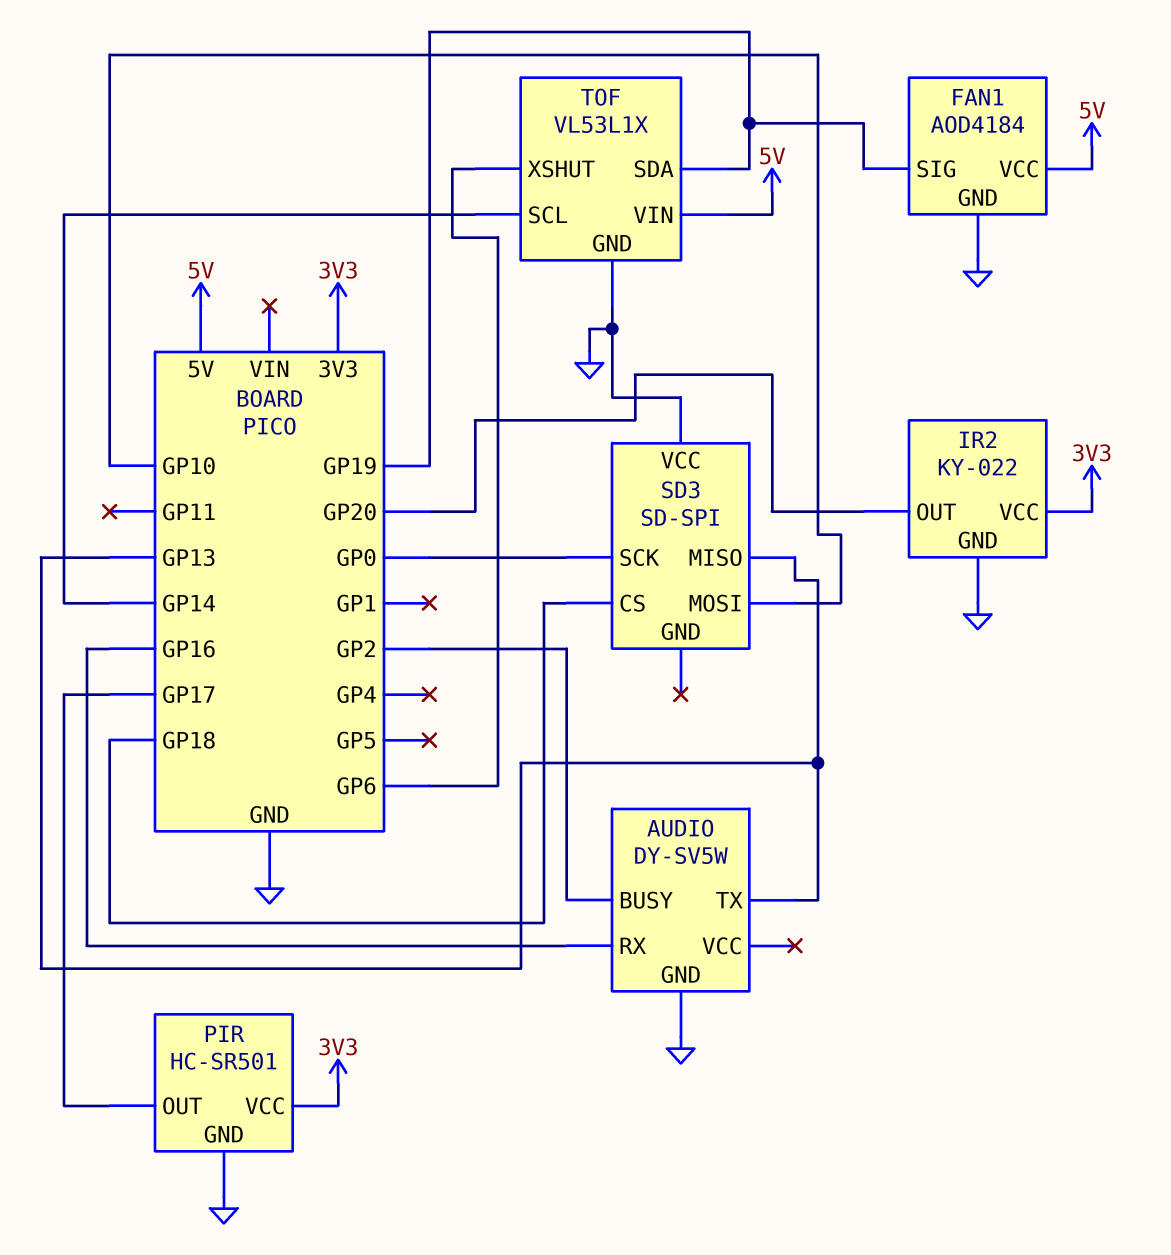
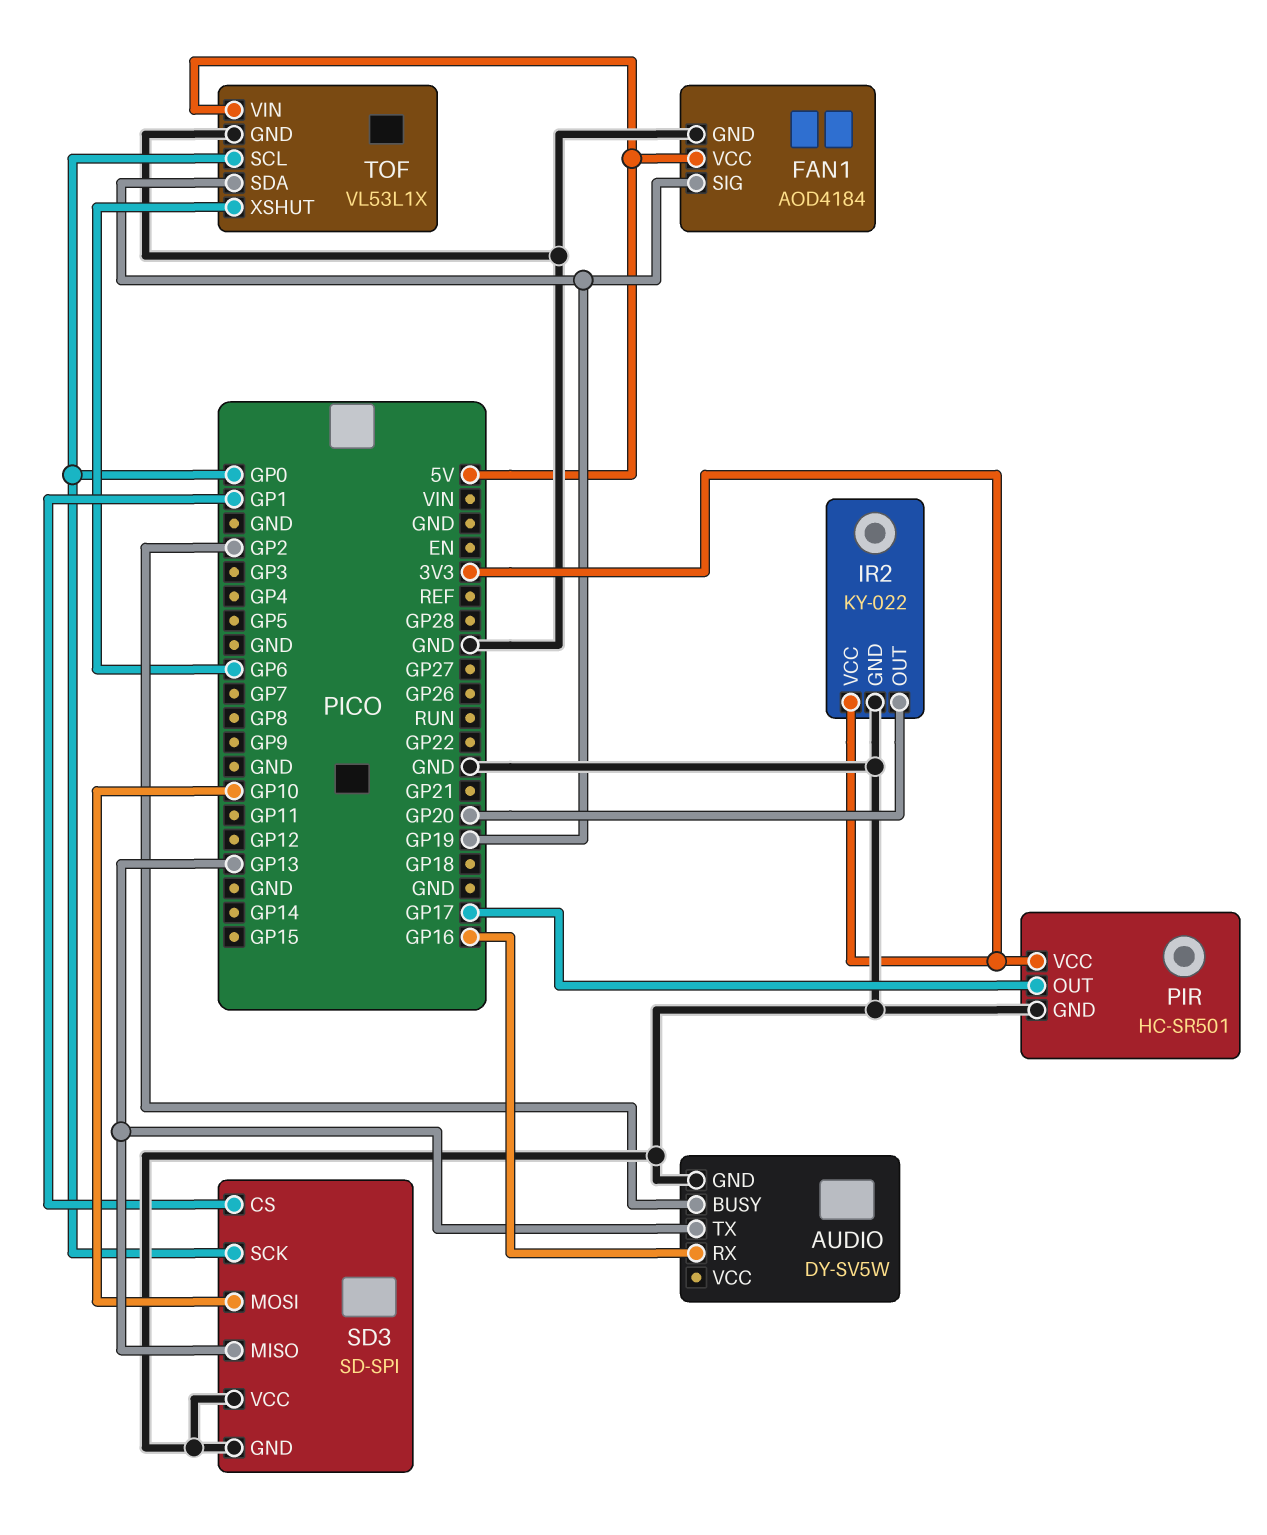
SD3 pin CS: GP18 -> GP1
SD3 pin GND: none -> GND
TOF pin SCL: GP14 -> GP0

